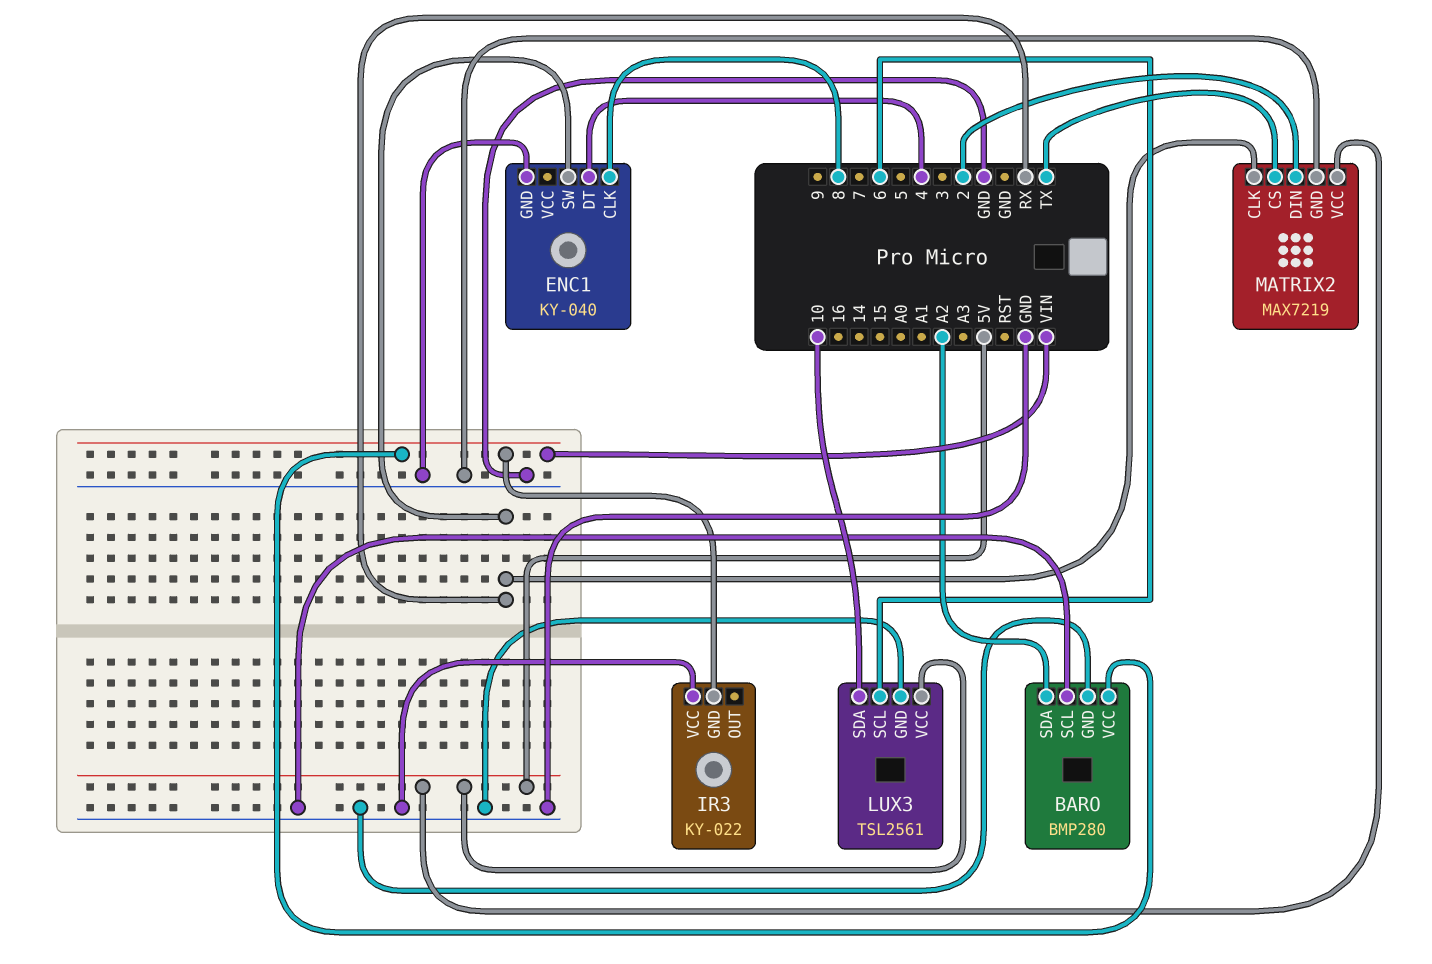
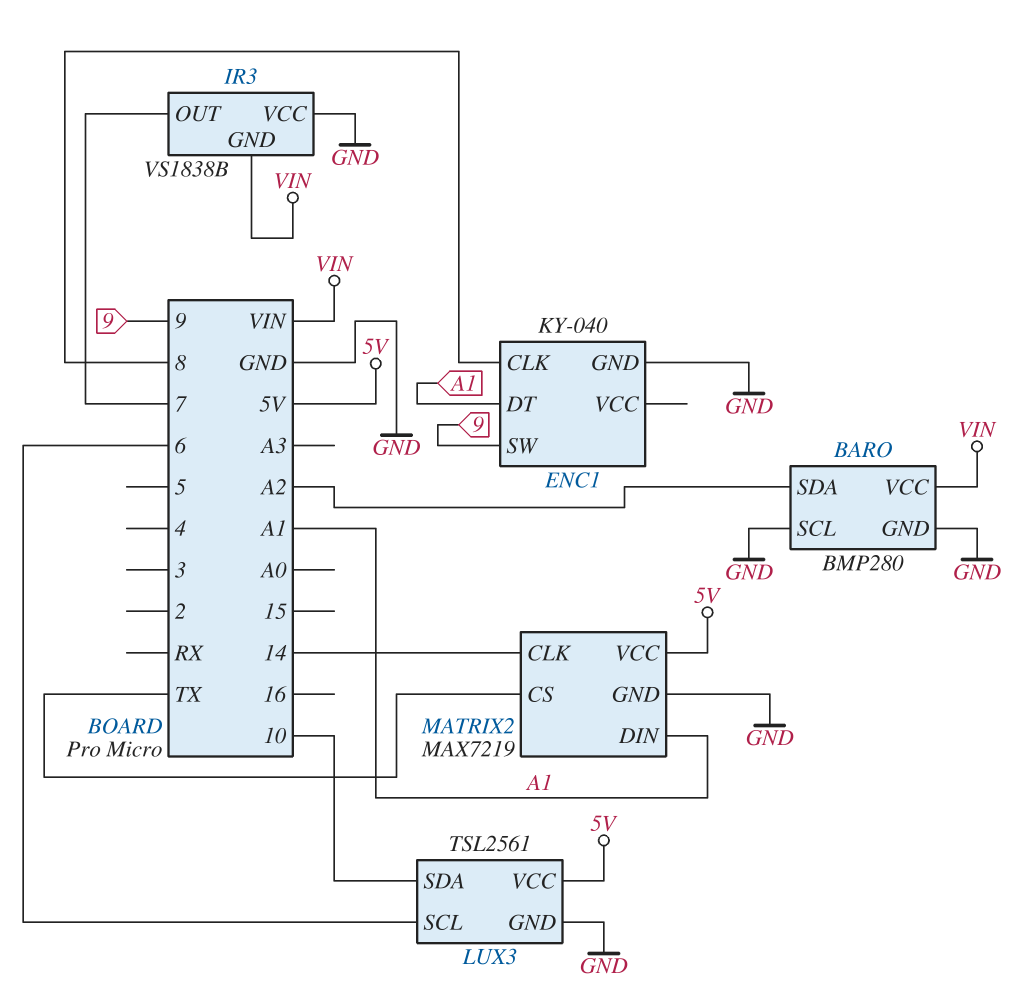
ENC1 pin DT: 4 -> A1
ENC1 pin SW: RX -> 9
IR3: KY-022 -> VS1838B
IR3 pin OUT: none -> 7
MATRIX2 pin CLK: RX -> 14
MATRIX2 pin DIN: 2 -> A1

